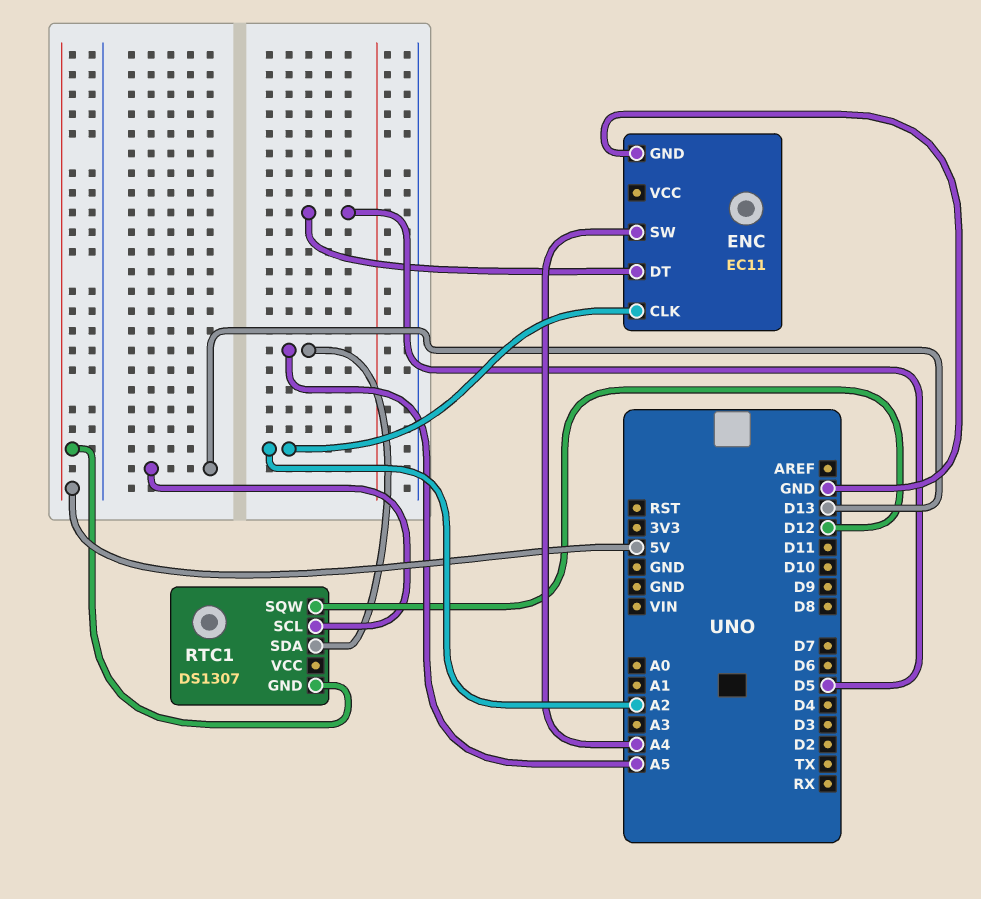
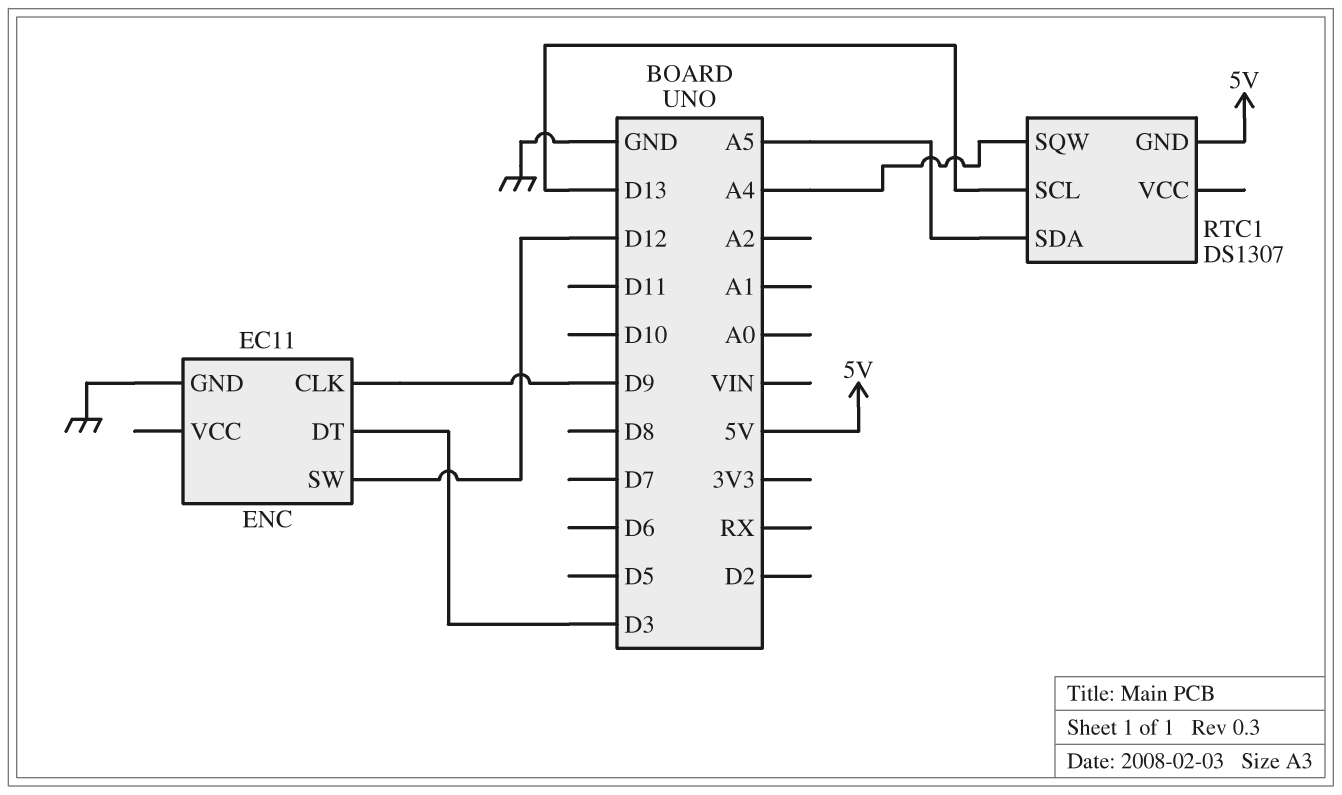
ENC pin CLK: A2 -> D9
ENC pin DT: D5 -> D3
ENC pin SW: A4 -> D12
RTC1 pin SQW: D12 -> A4

